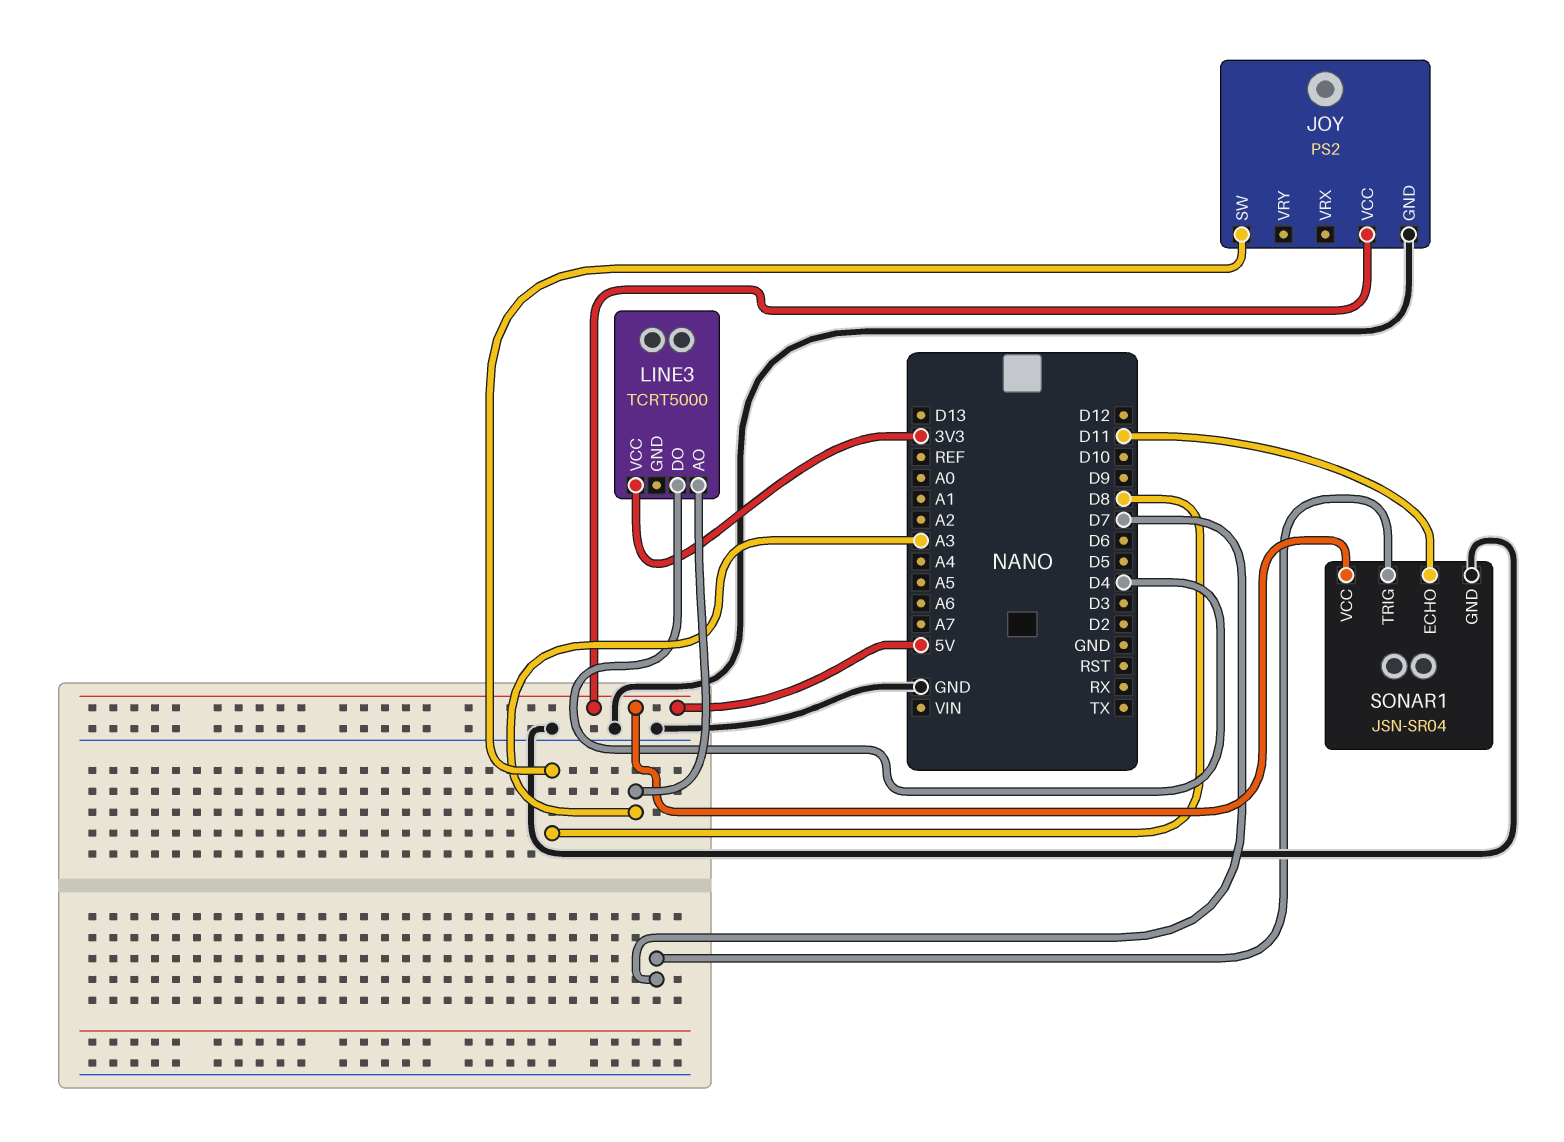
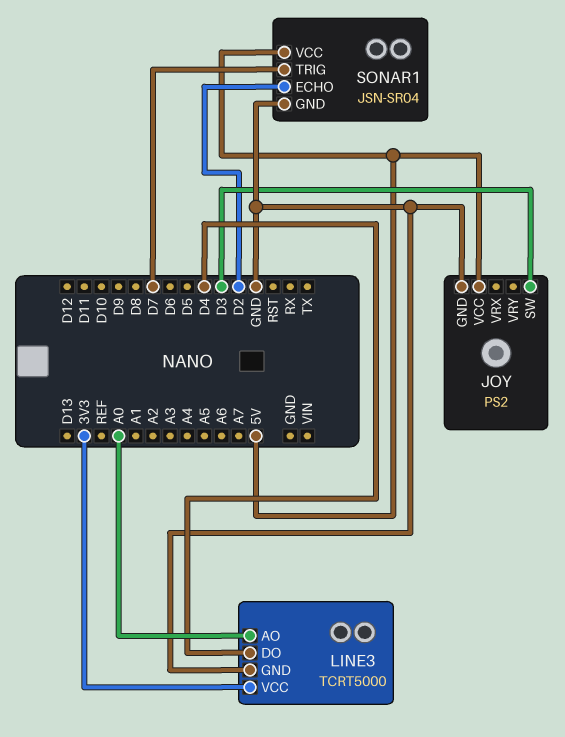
JOY pin SW: D8 -> D3
LINE3 pin AO: A3 -> A0
LINE3 pin GND: none -> GND
SONAR1 pin ECHO: D11 -> D2

